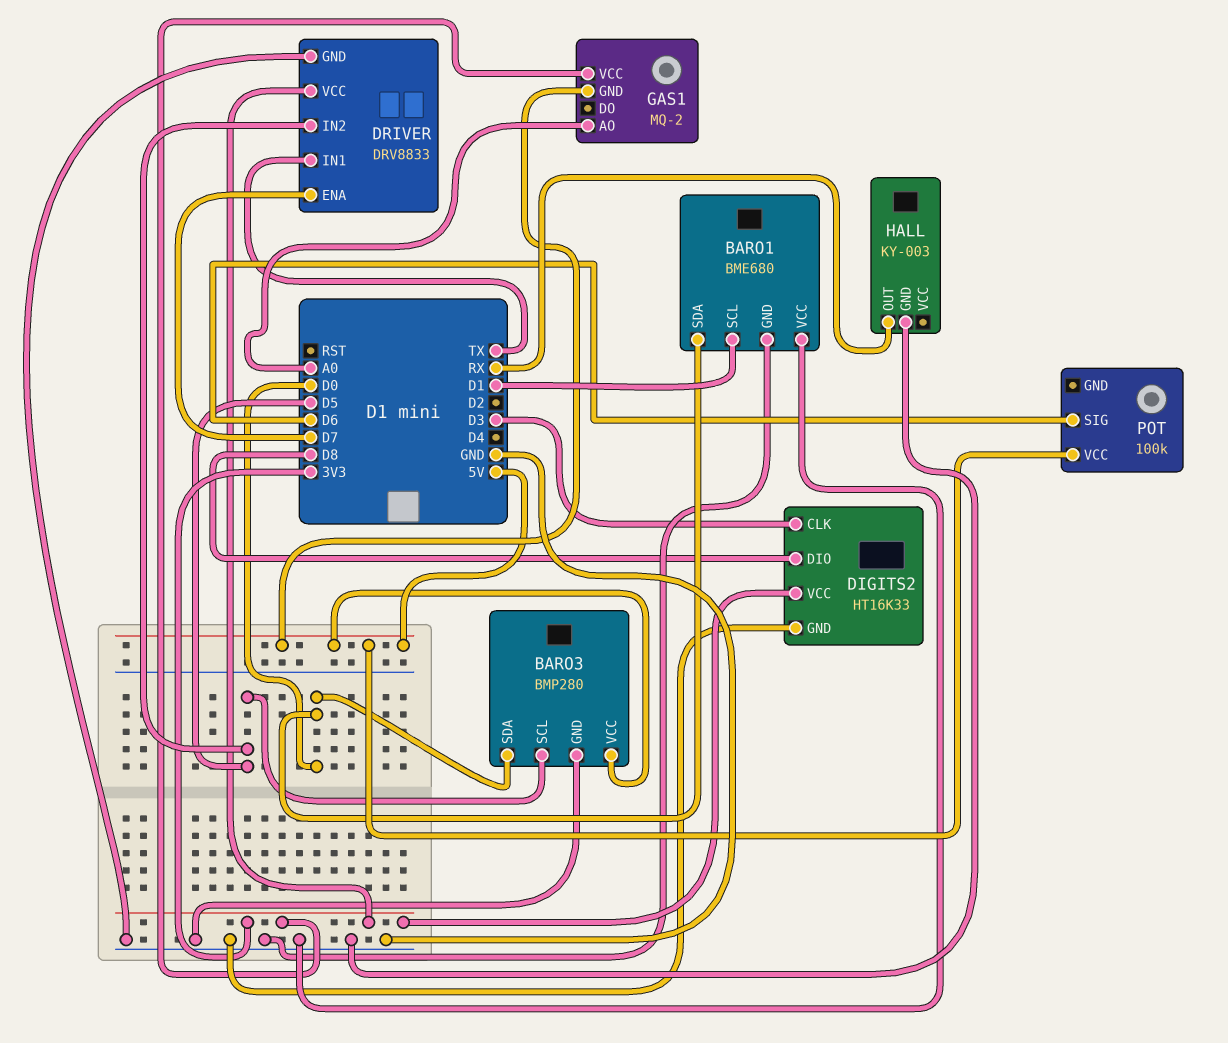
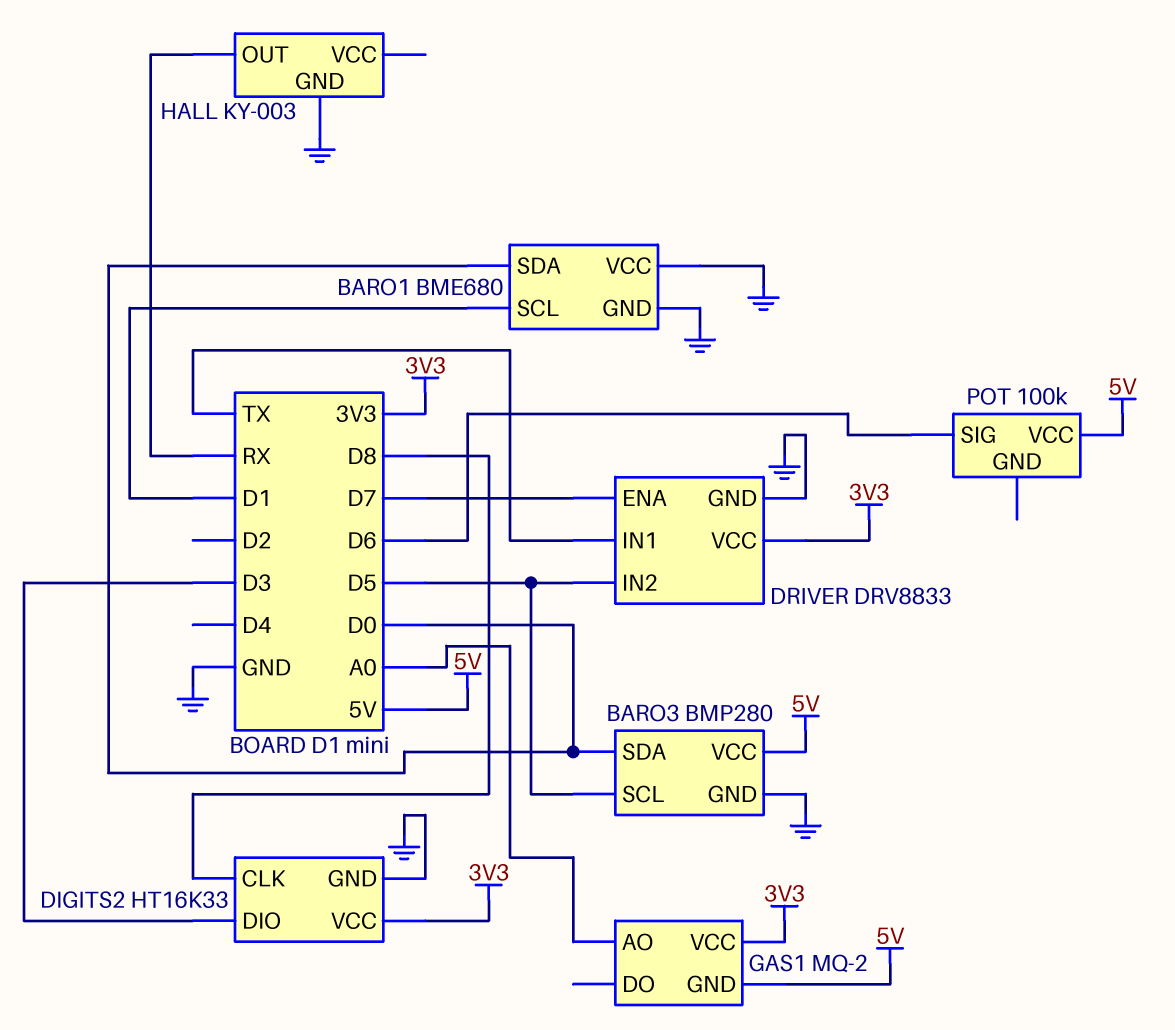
DIGITS2 pin CLK: D3 -> D8
DIGITS2 pin DIO: D8 -> D3

